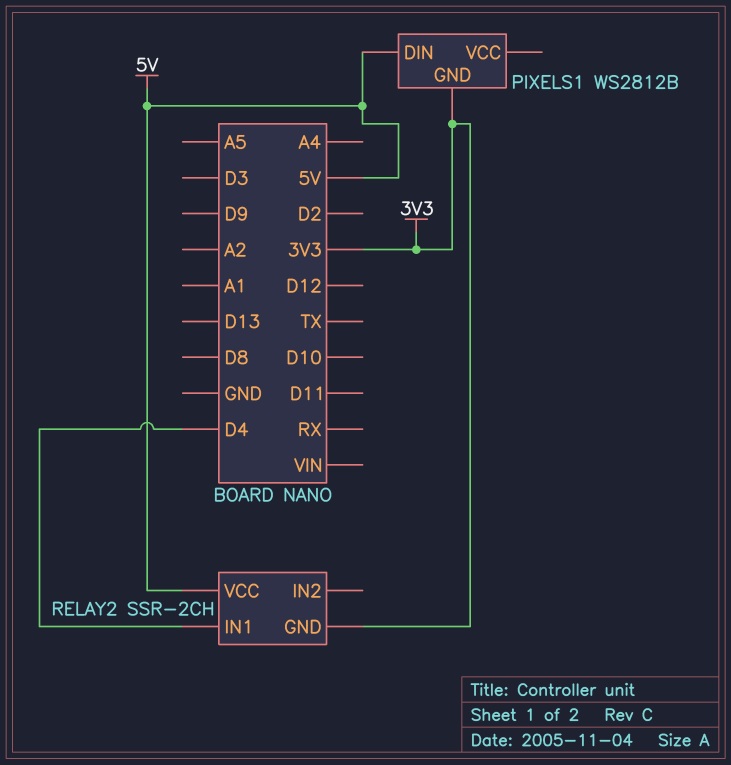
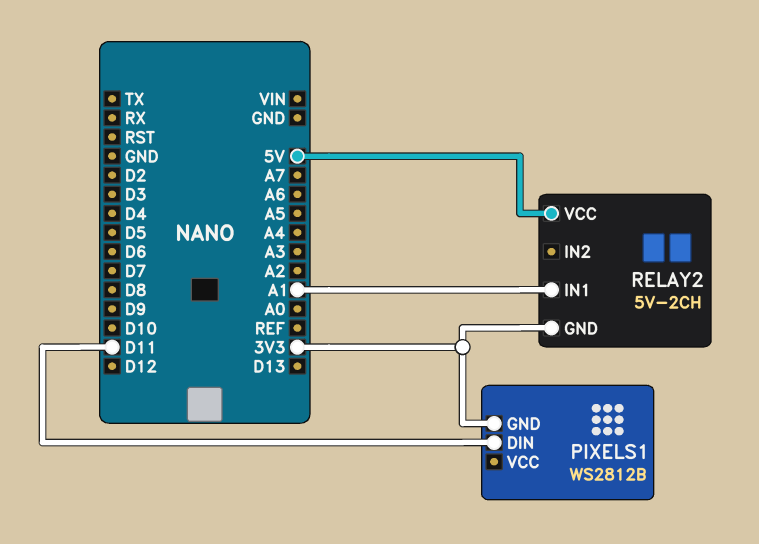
PIXELS1 pin DIN: 5V -> D11
RELAY2: SSR-2CH -> 5V-2CH
RELAY2 pin IN1: D4 -> A1

